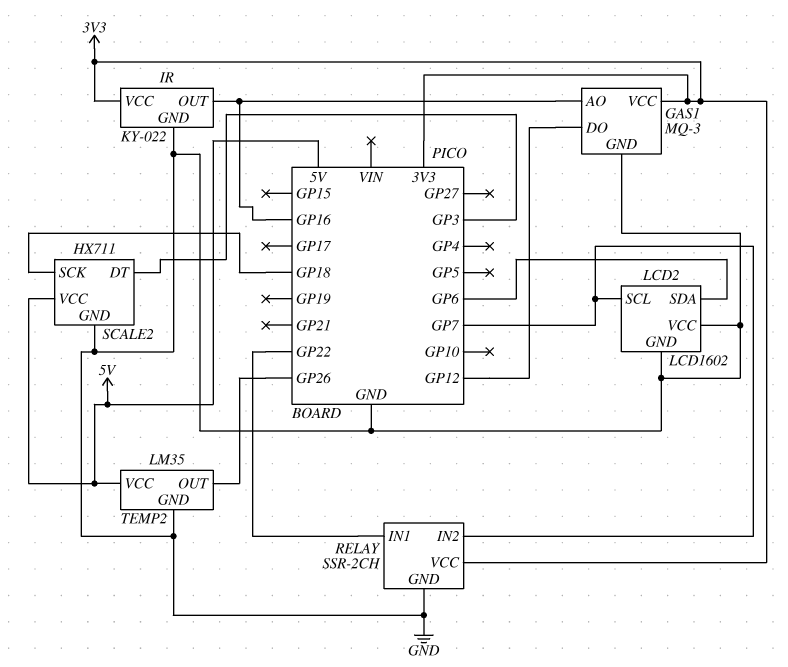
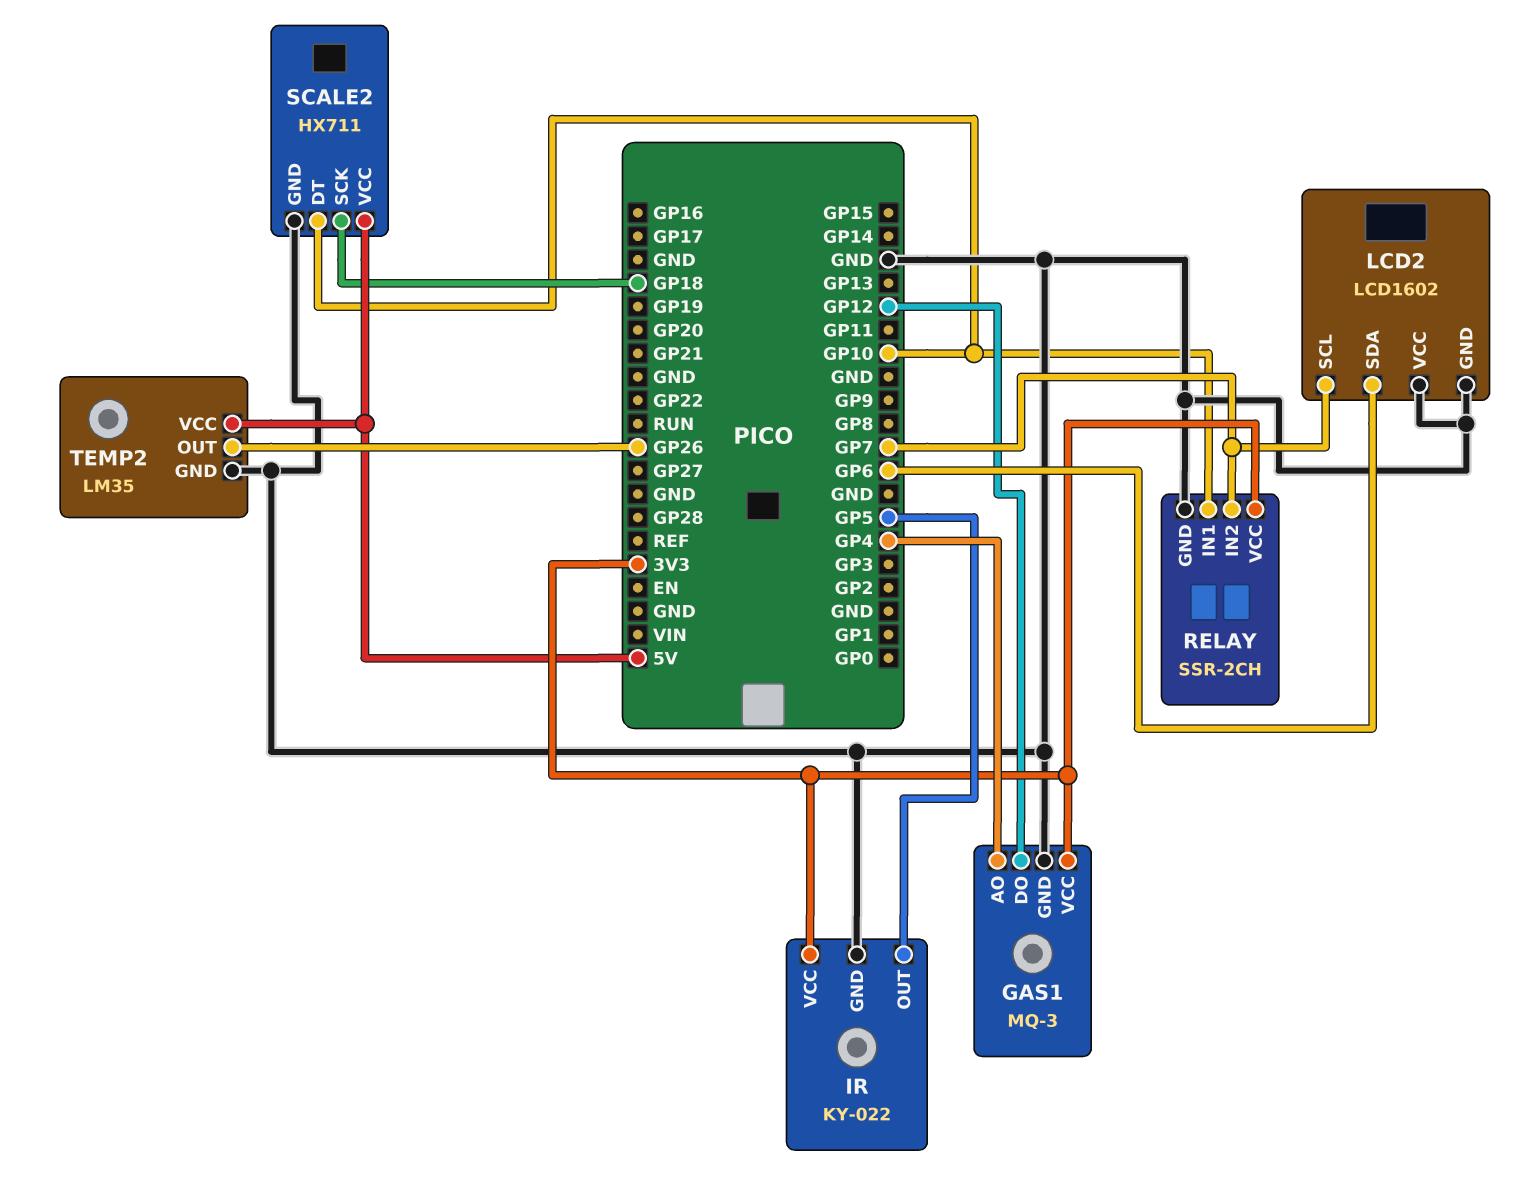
GAS1 pin AO: GP16 -> GP4
IR pin OUT: GP16 -> GP5
RELAY pin IN1: GP22 -> GP10
SCALE2 pin DT: GP3 -> GP10

